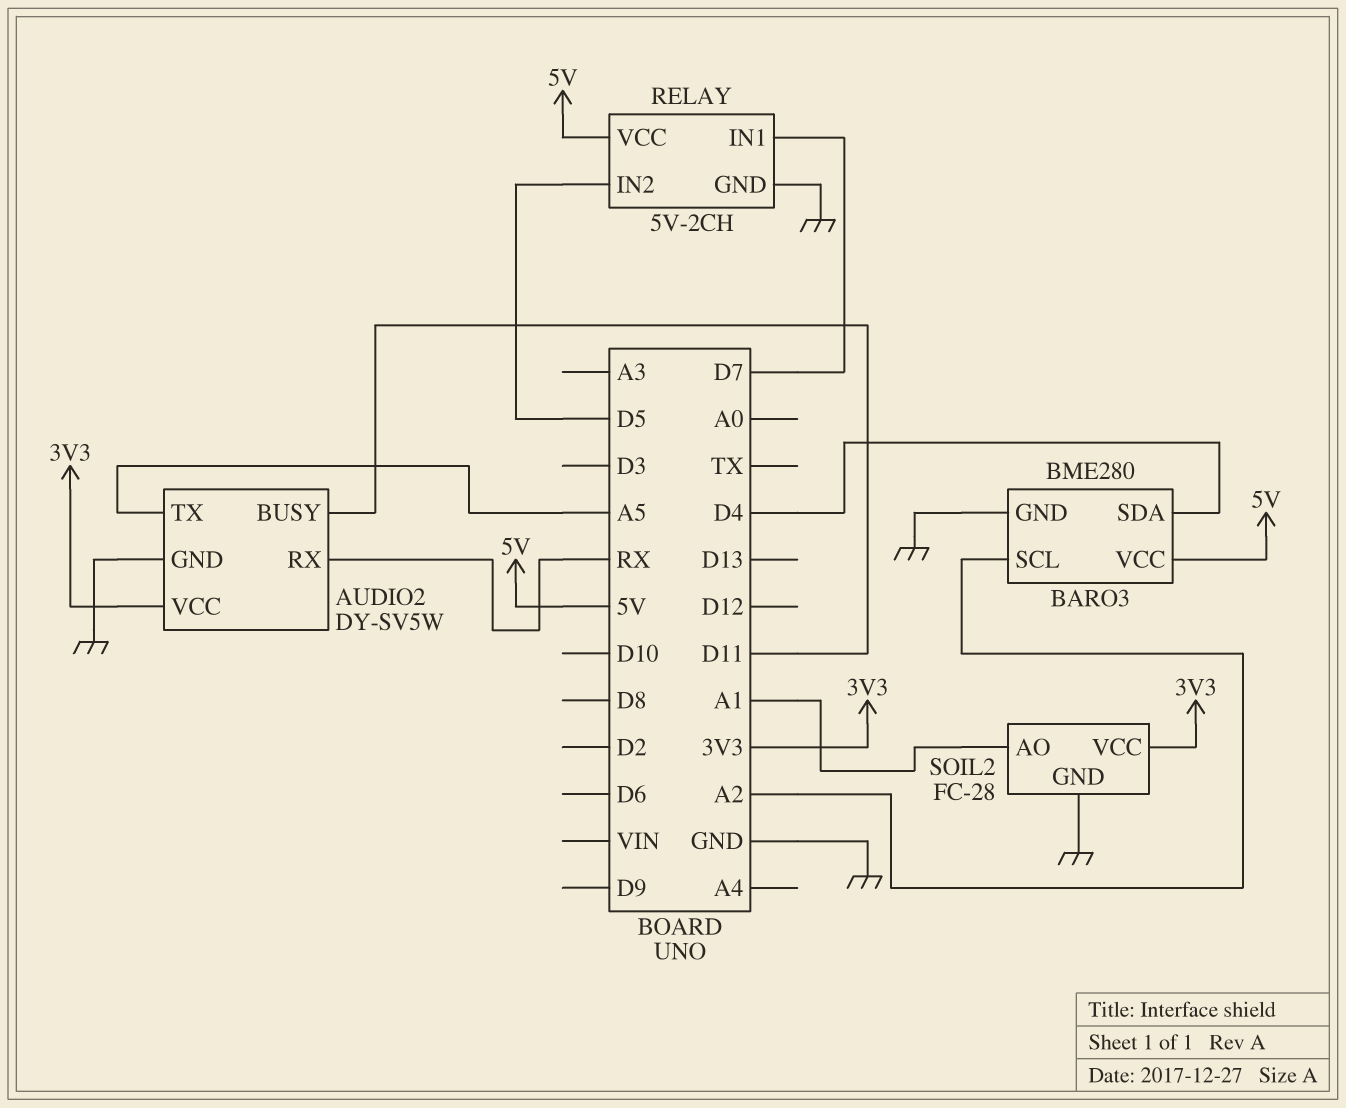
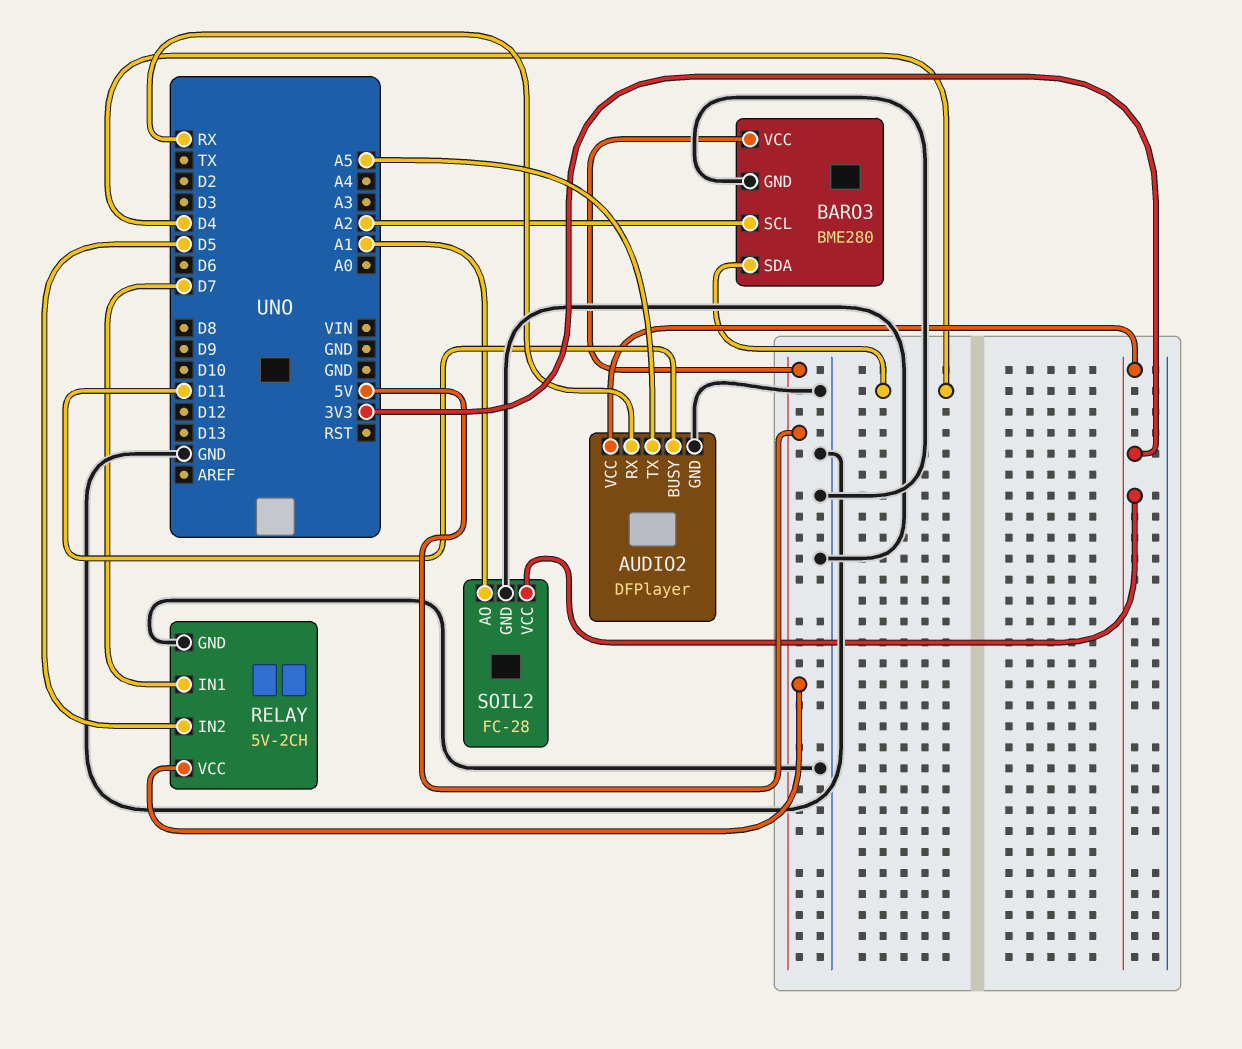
AUDIO2: DY-SV5W -> DFPlayer

